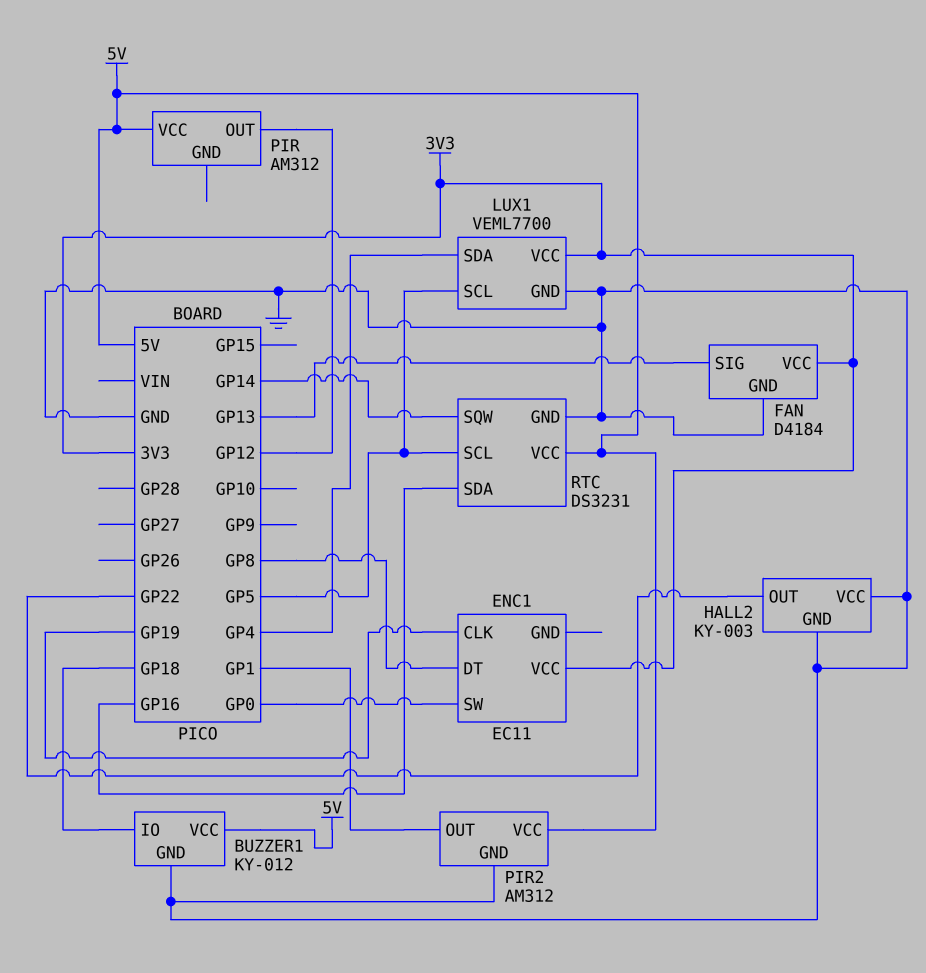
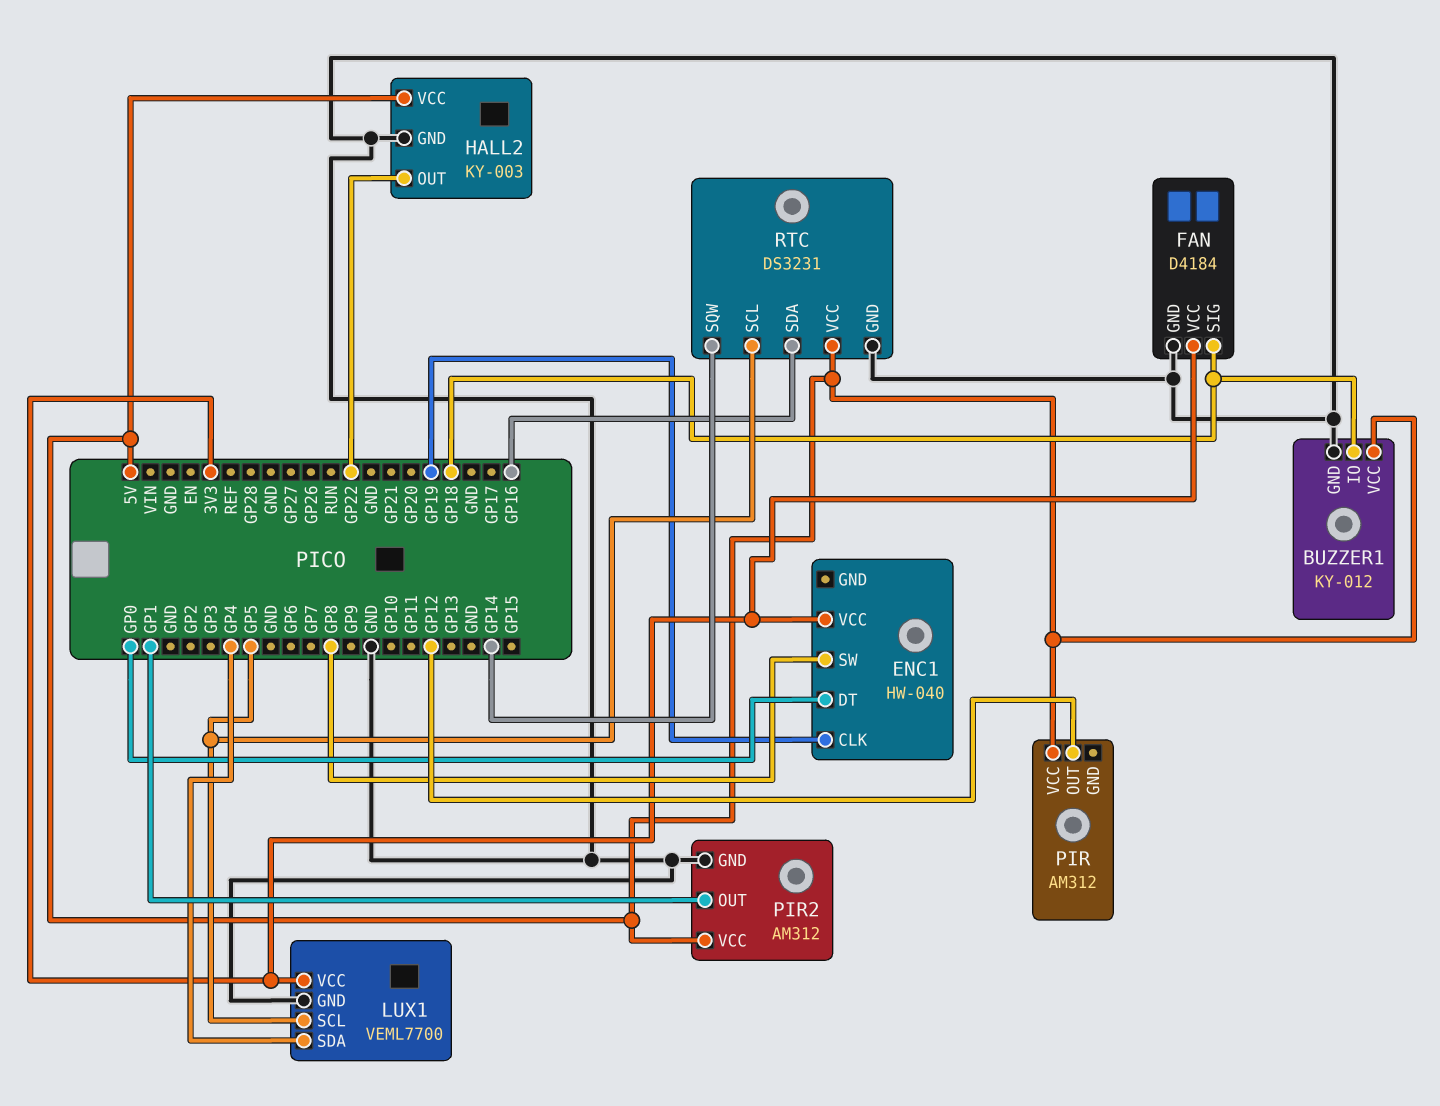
ENC1: EC11 -> HW-040
ENC1 pin DT: GP8 -> GP0
ENC1 pin SW: GP0 -> GP8
FAN pin SIG: GP13 -> GP18
HALL2 pin VCC: GND -> 5V

